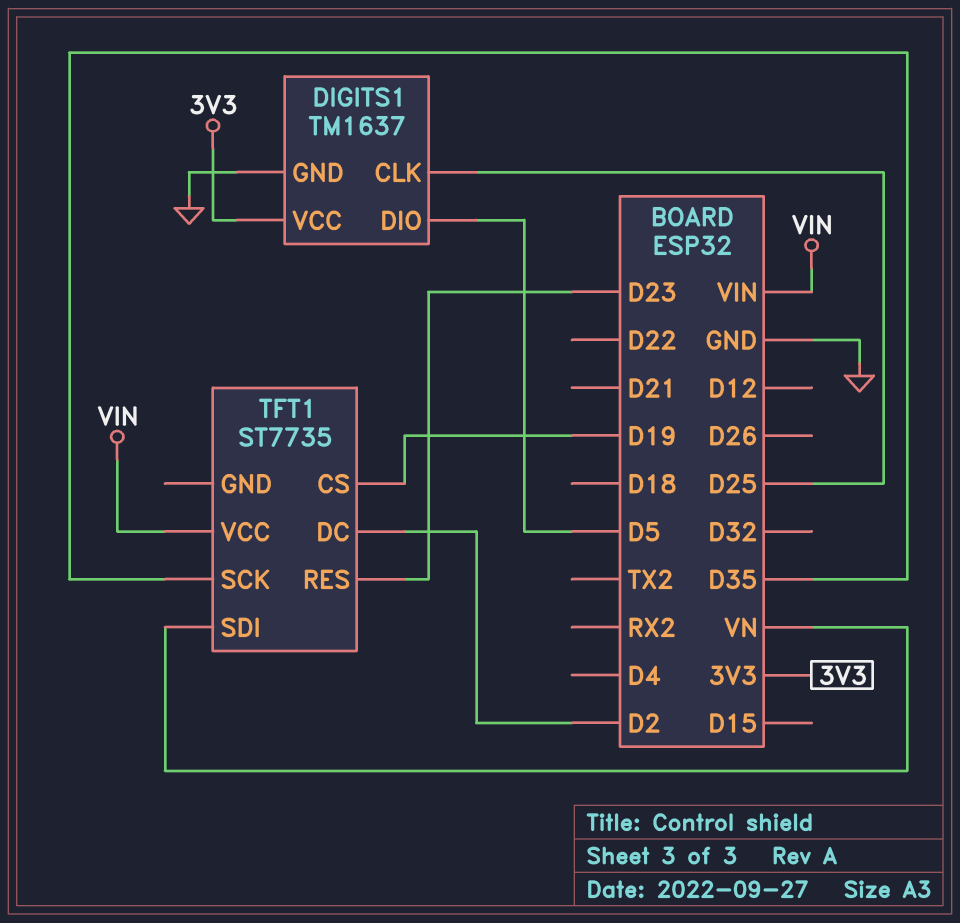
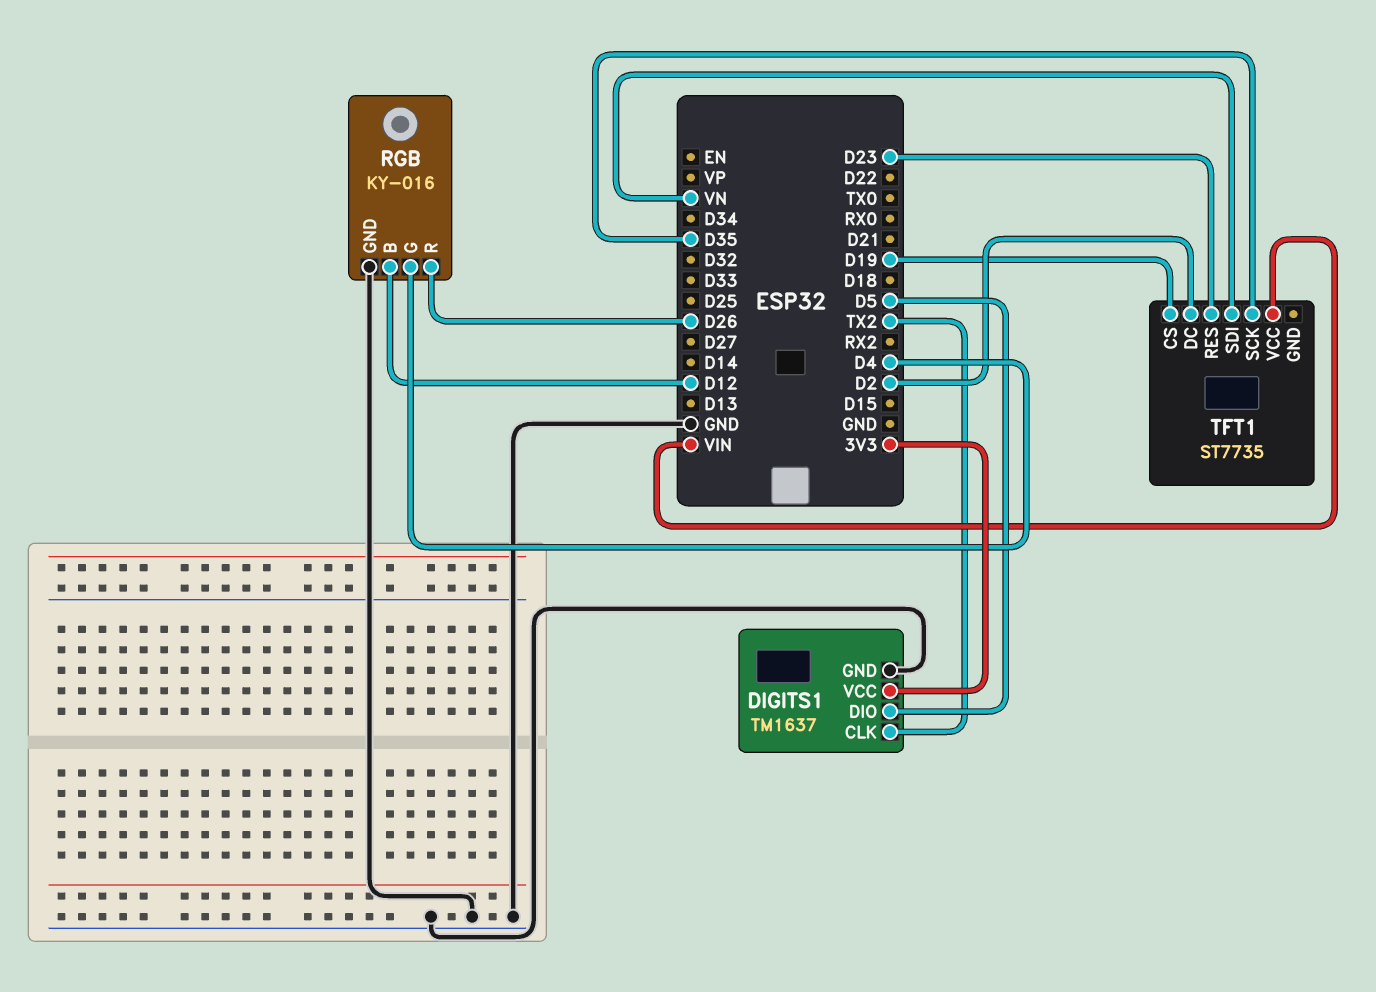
DIGITS1 pin CLK: D25 -> TX2
RGB: none -> KY-016
RGB pin B: none -> D12
RGB pin G: none -> D4
RGB pin GND: none -> GND
RGB pin R: none -> D26

